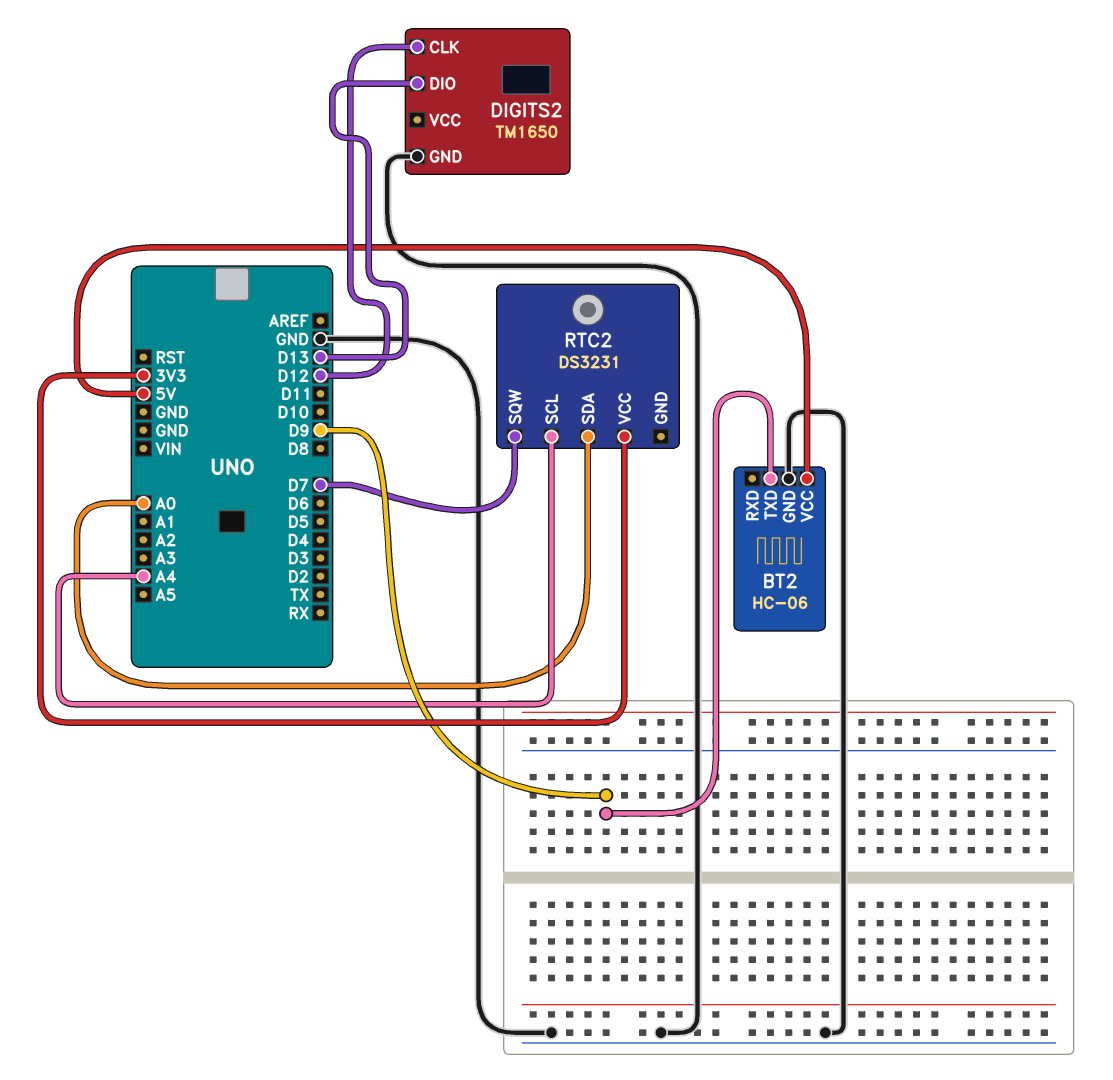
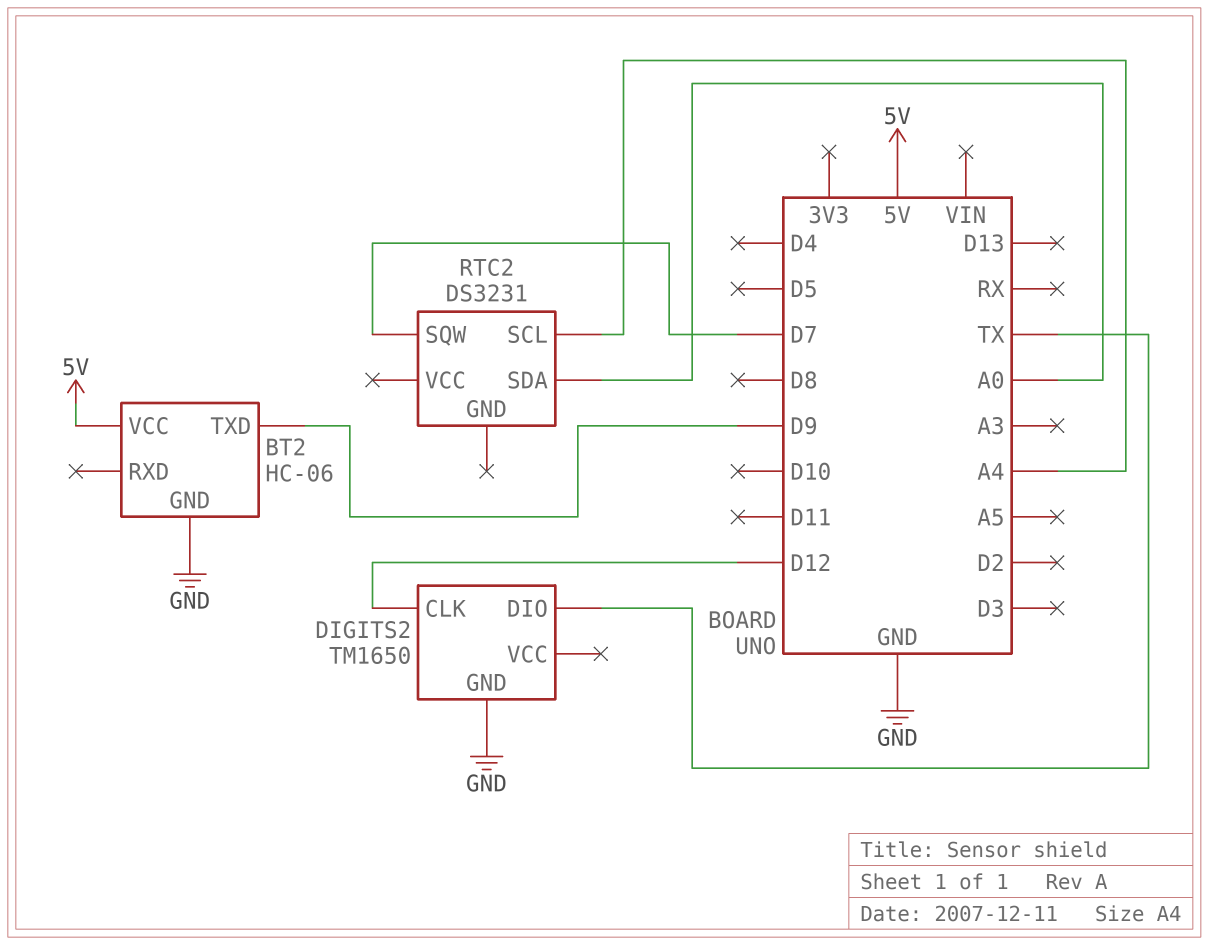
DIGITS2 pin DIO: D13 -> TX
RTC2 pin VCC: 3V3 -> none

